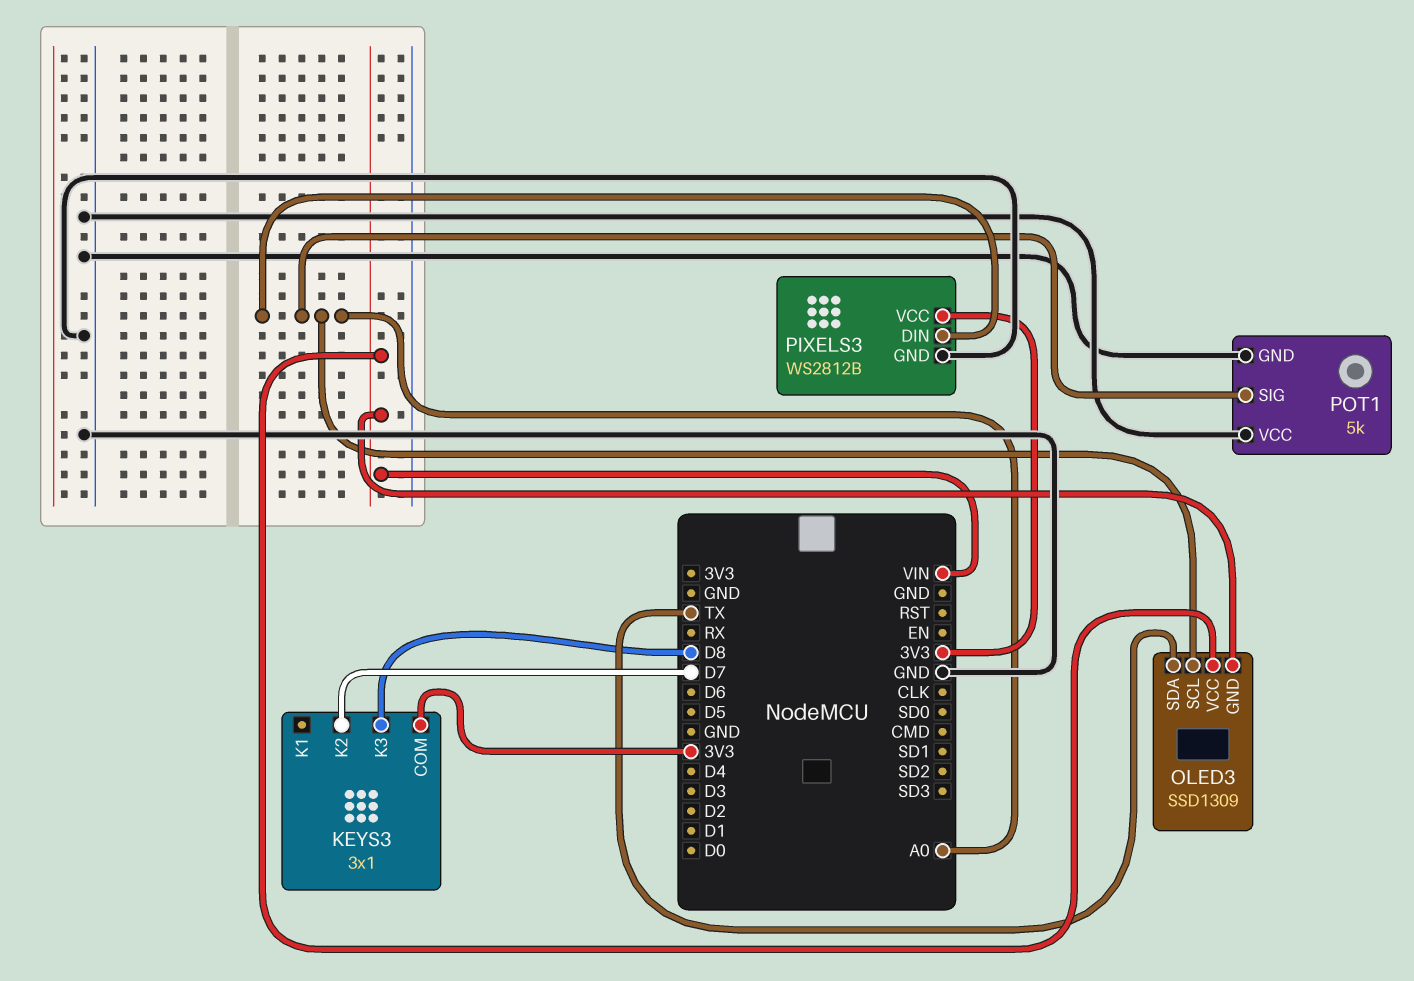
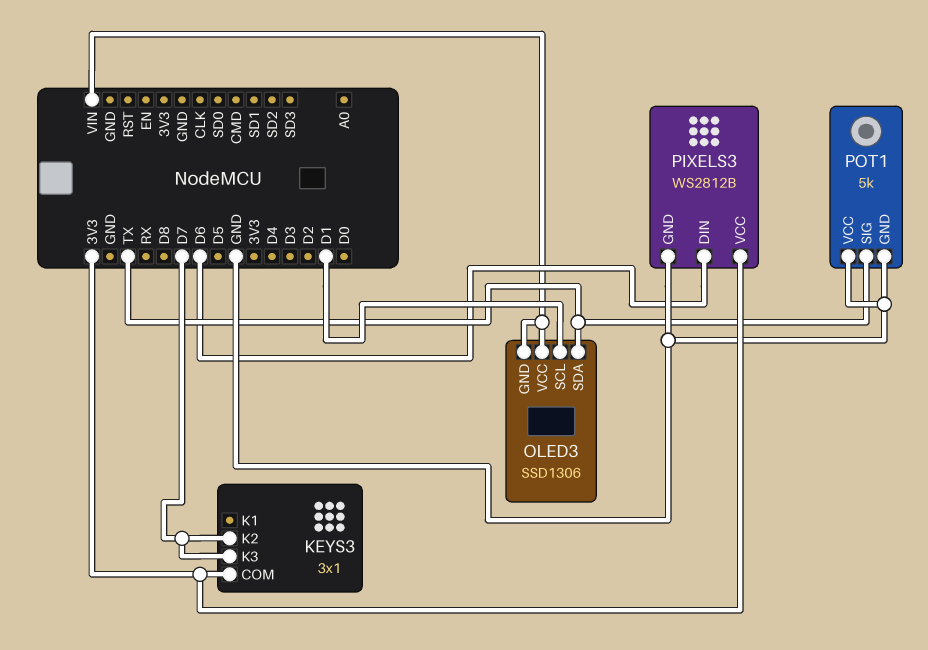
KEYS3 pin K3: D8 -> D7
OLED3: SSD1309 -> SSD1306
OLED3 pin SCL: A0 -> D1
PIXELS3 pin DIN: A0 -> D6
POT1 pin SIG: A0 -> TX

